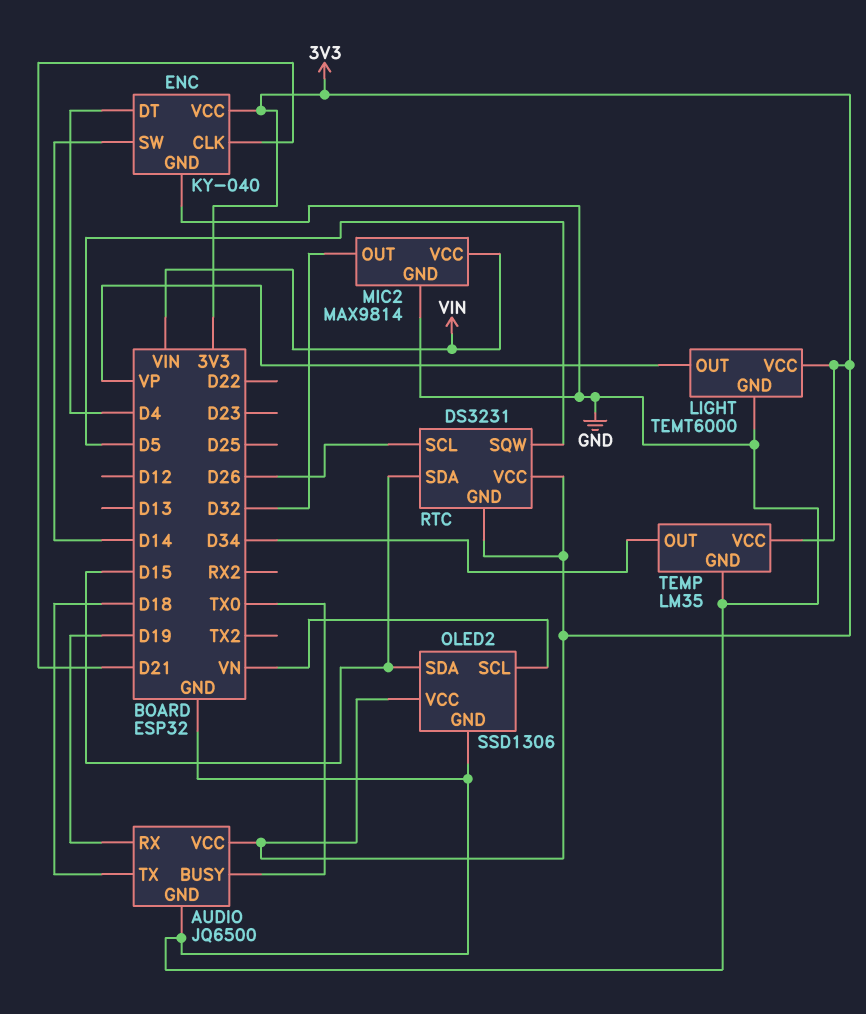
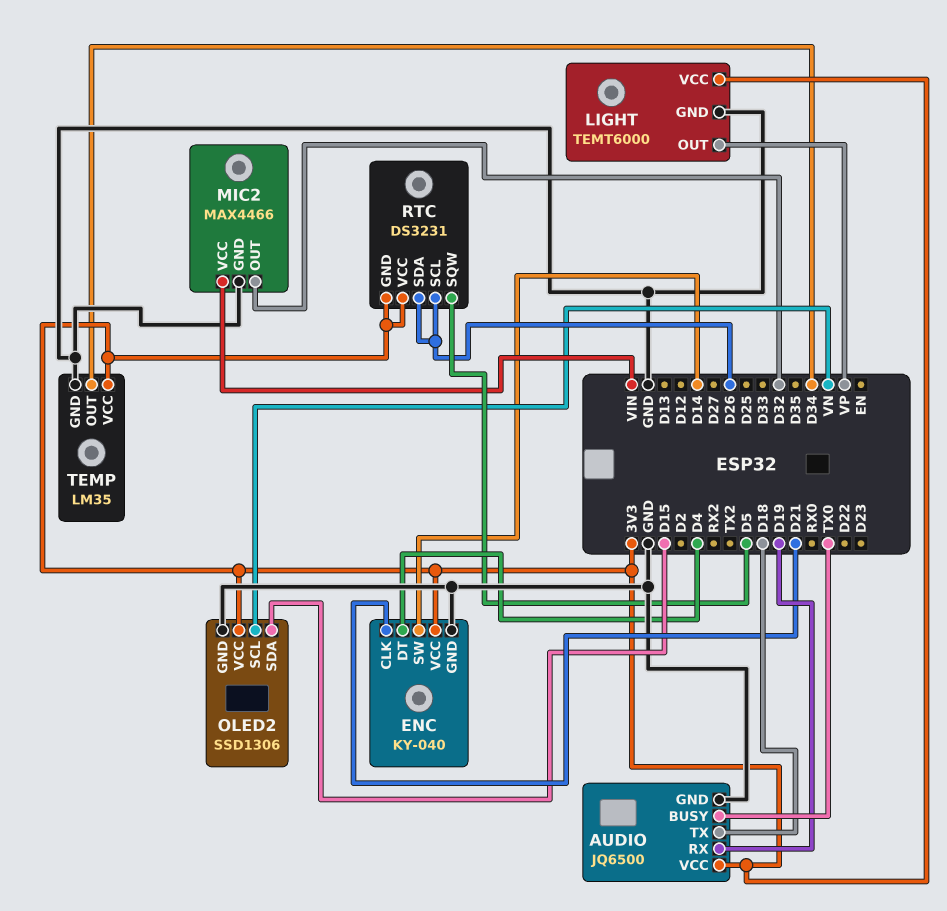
MIC2: MAX9814 -> MAX4466
RTC pin SDA: D15 -> D26

